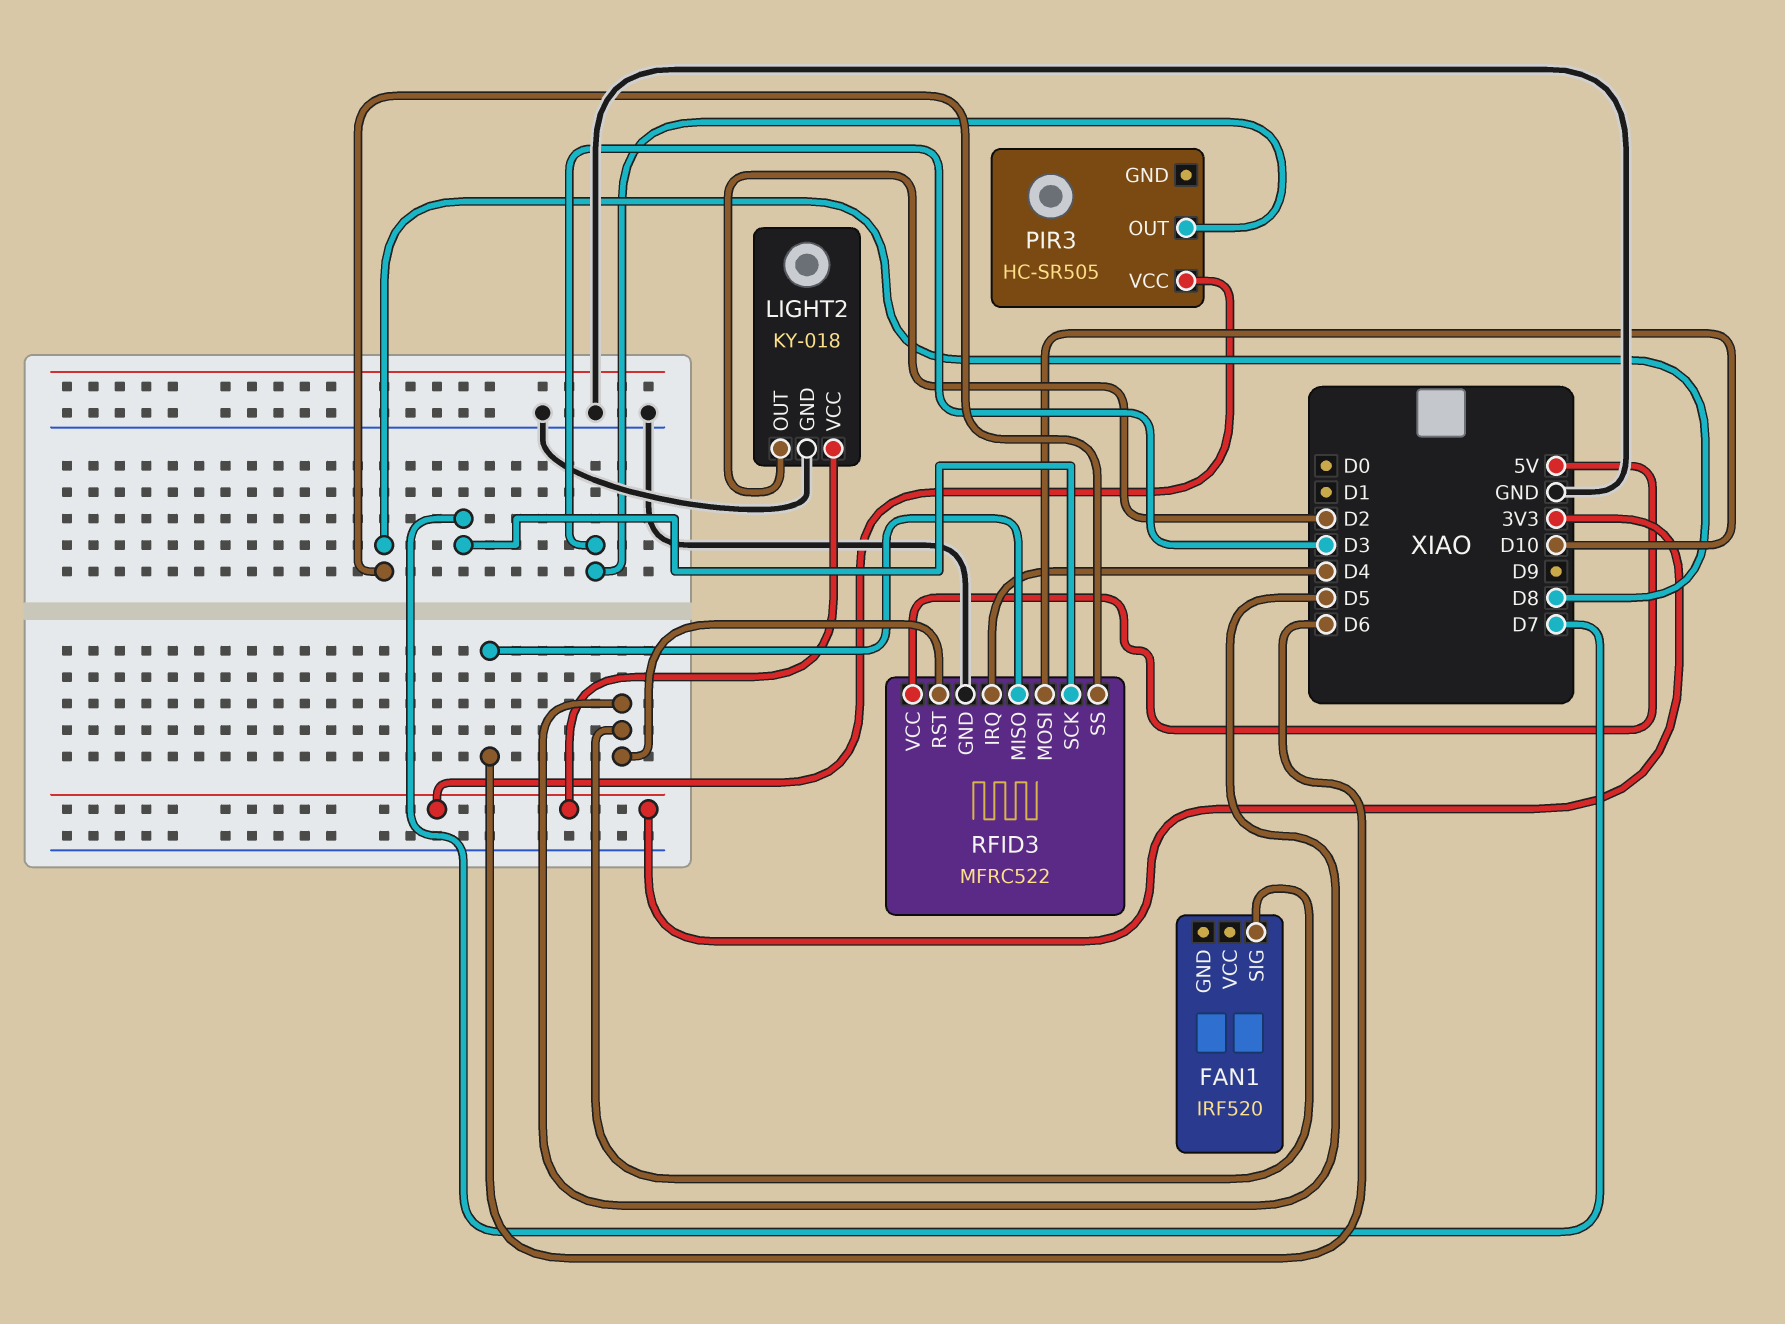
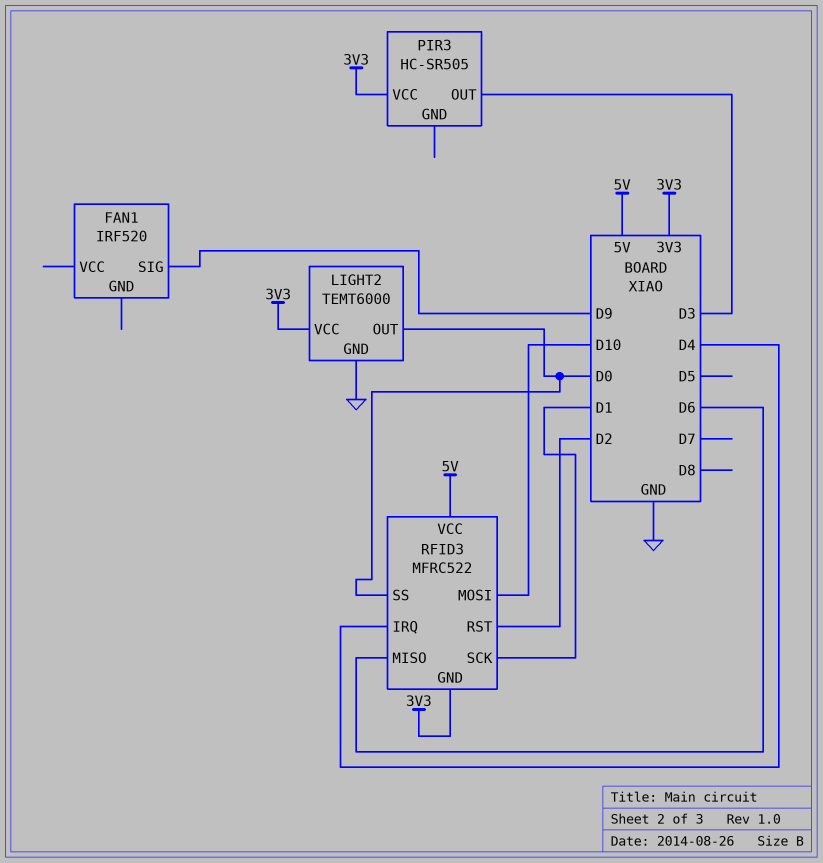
FAN1 pin SIG: D5 -> D9
LIGHT2: KY-018 -> TEMT6000
LIGHT2 pin OUT: D2 -> D0
RFID3 pin GND: GND -> 3V3
RFID3 pin RST: D5 -> D2
RFID3 pin SCK: D7 -> D1
RFID3 pin SS: D8 -> D0

